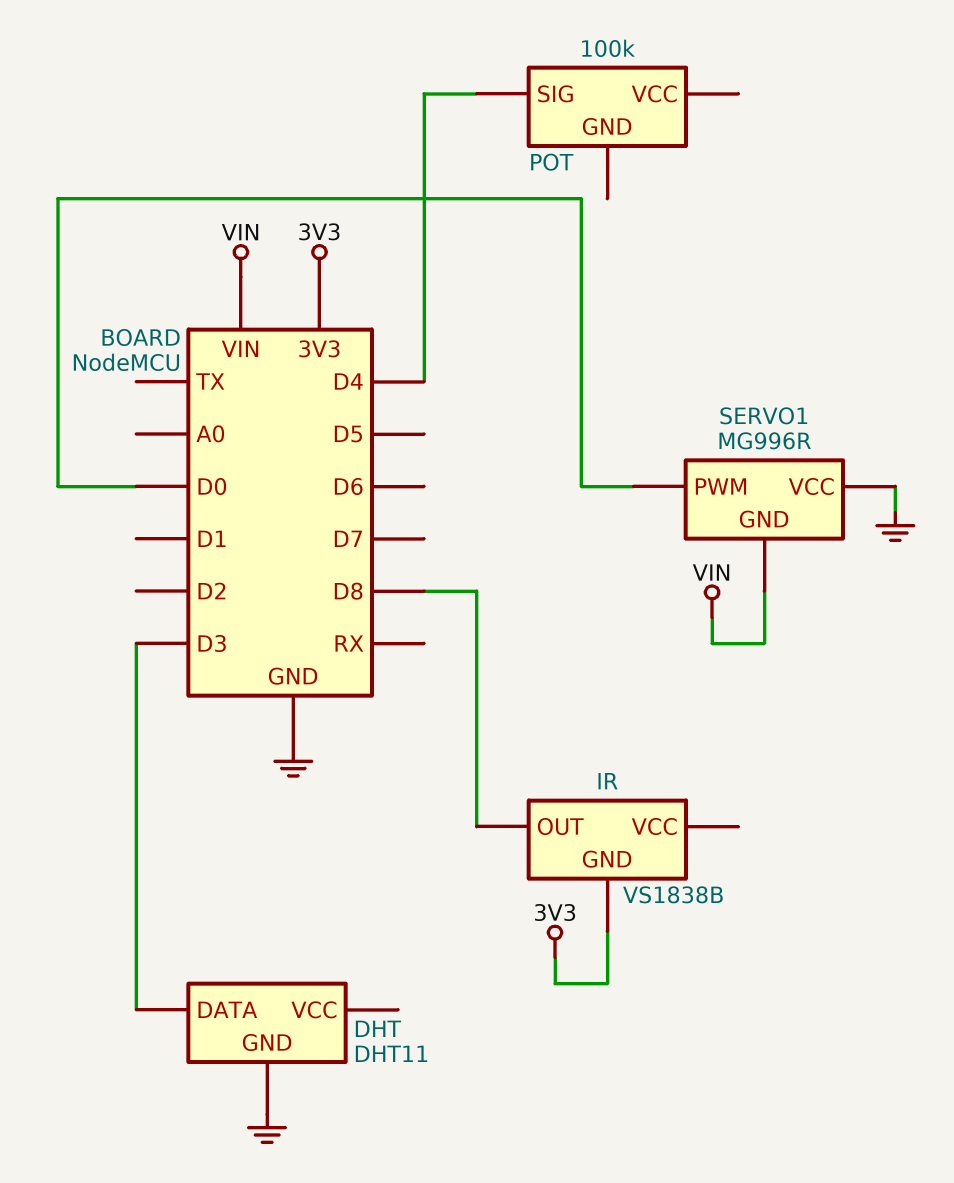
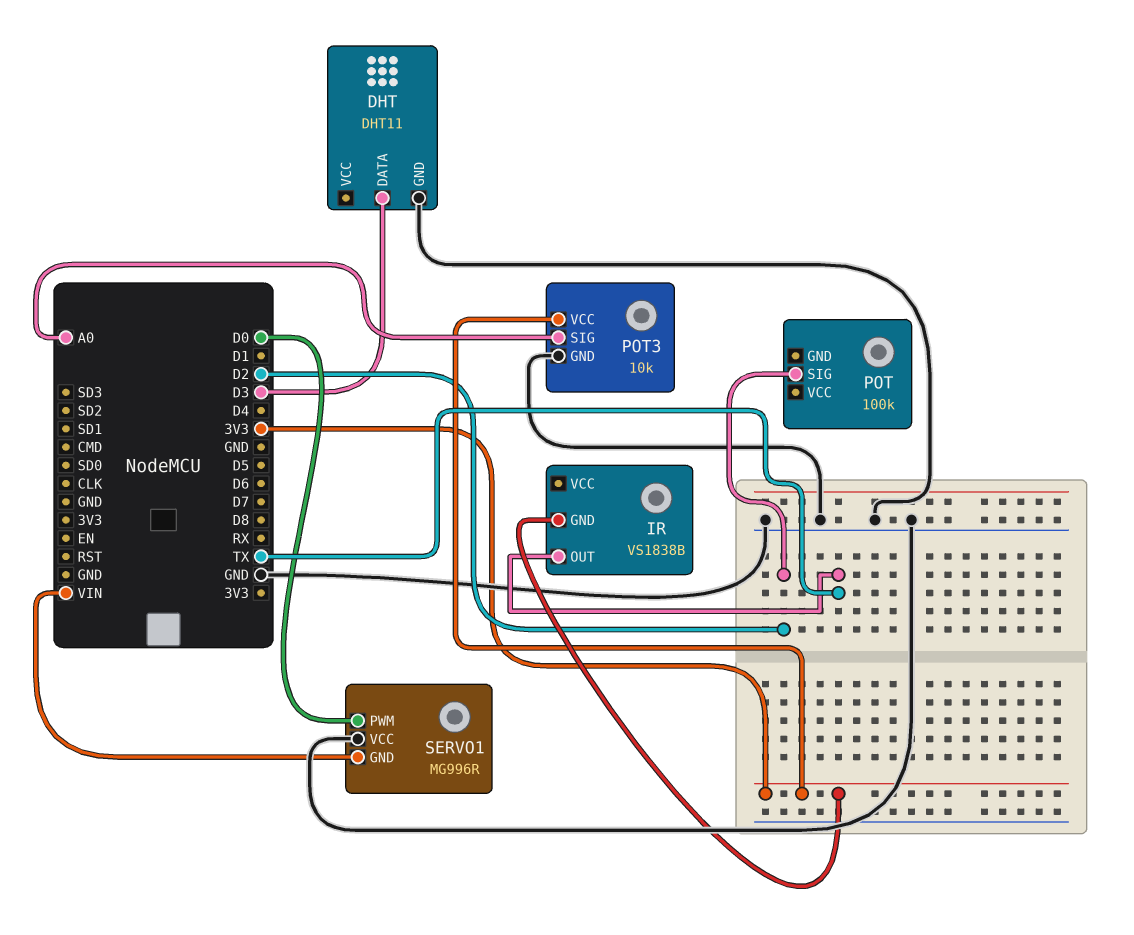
IR pin OUT: D8 -> TX
POT pin SIG: D4 -> D2
POT3: none -> 10k
POT3 pin GND: none -> GND
POT3 pin SIG: none -> A0
POT3 pin VCC: none -> 3V3

